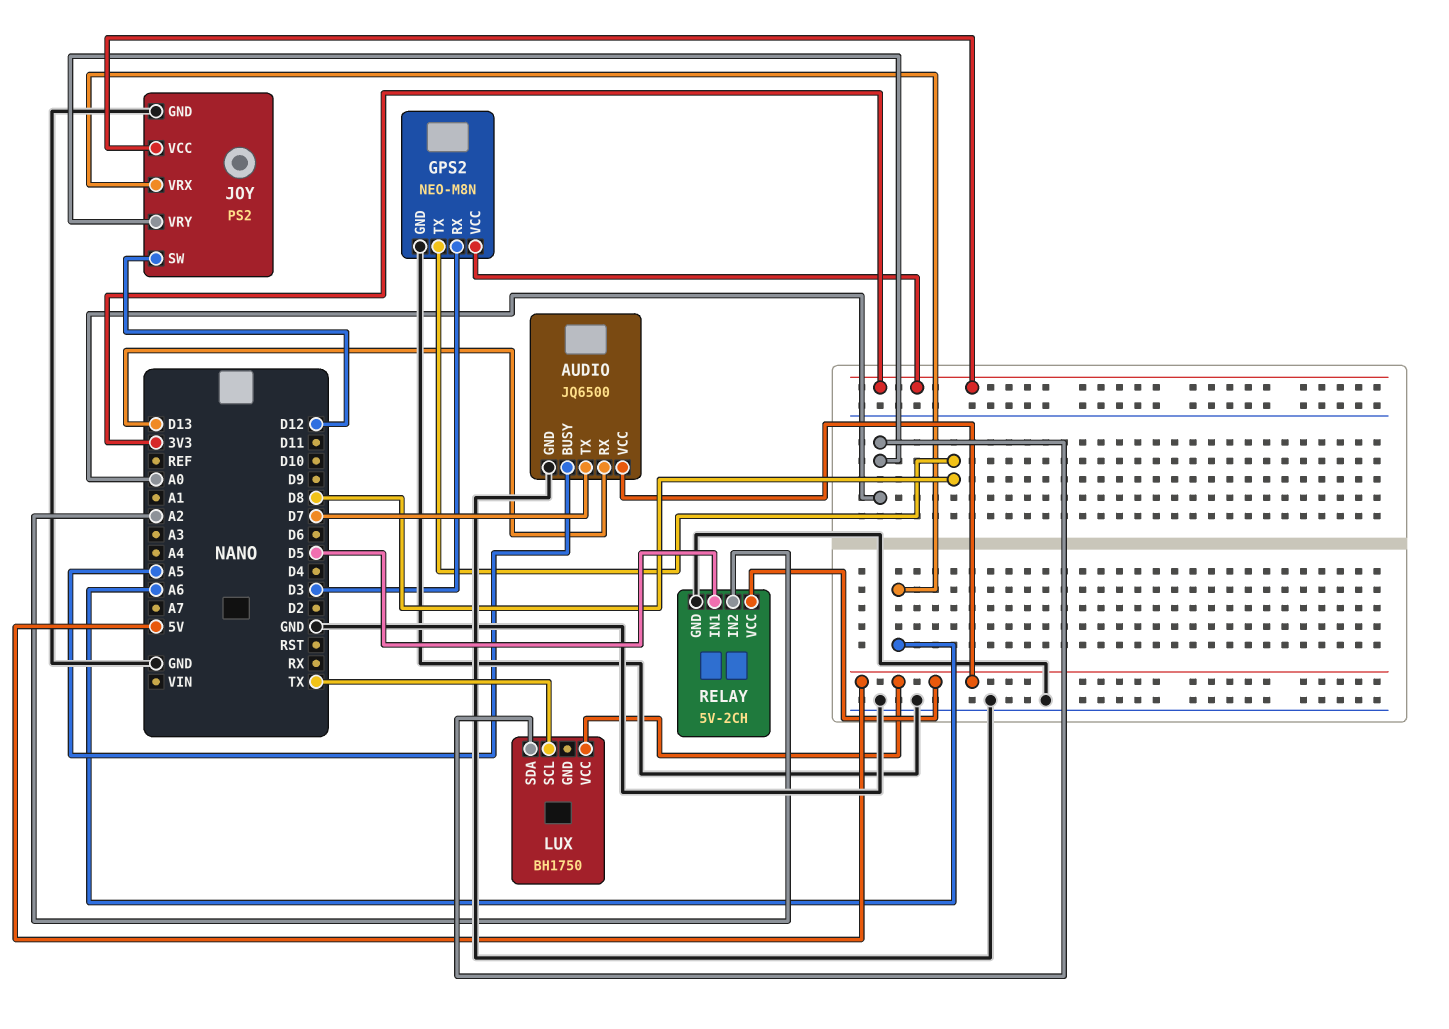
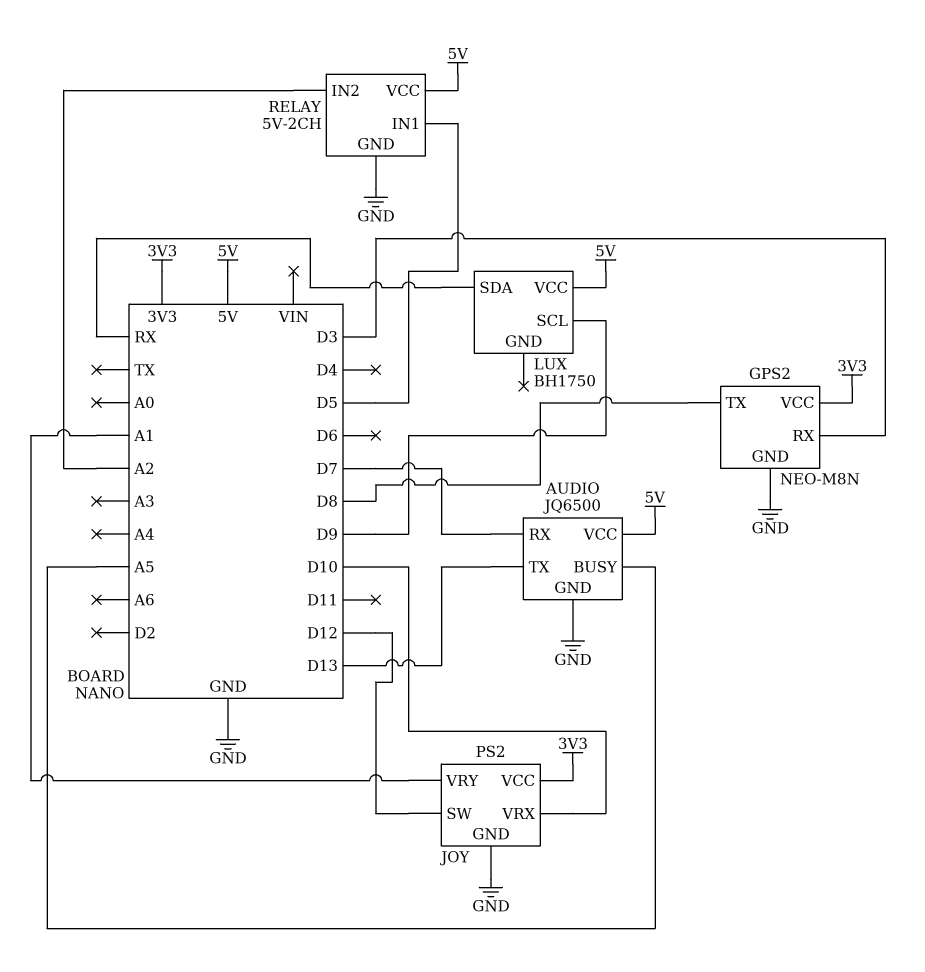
AUDIO pin RX: D13 -> D7
AUDIO pin TX: D7 -> D13
JOY pin VRX: A6 -> D10
JOY pin VRY: A0 -> A1
LUX pin SCL: TX -> D9
LUX pin SDA: A0 -> RX

